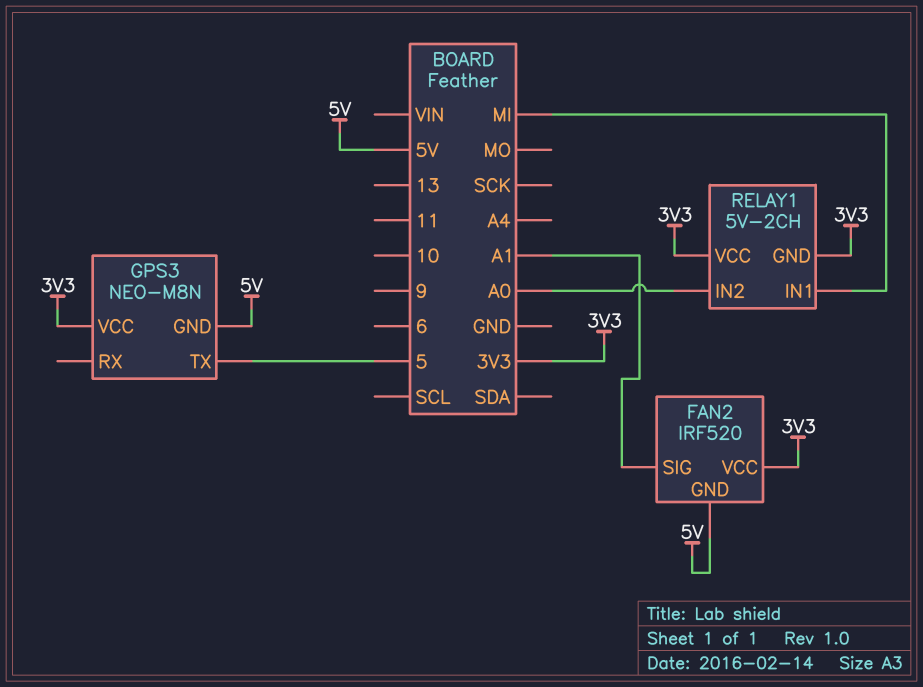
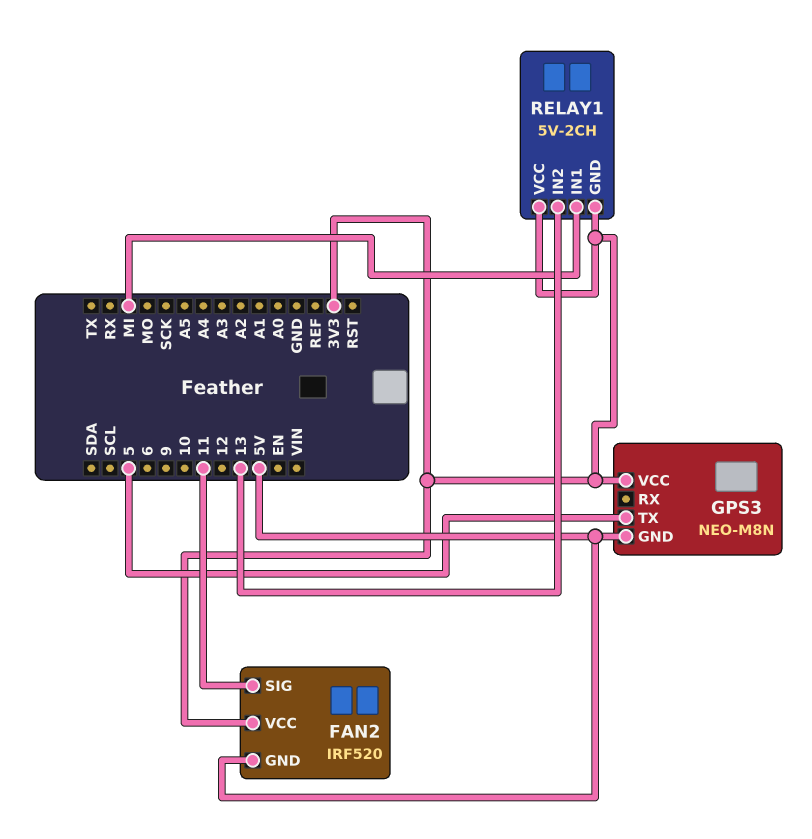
FAN2 pin SIG: A1 -> 11
RELAY1 pin IN2: A0 -> 13

